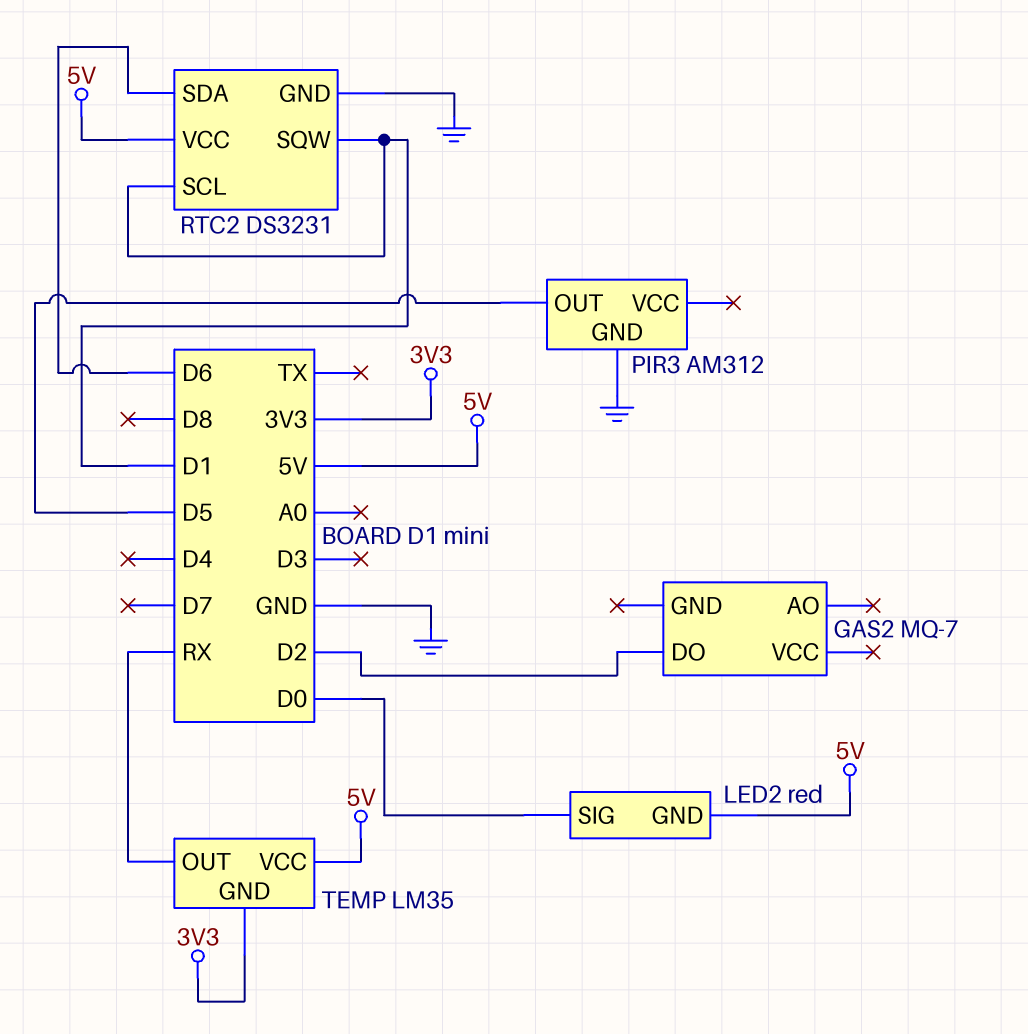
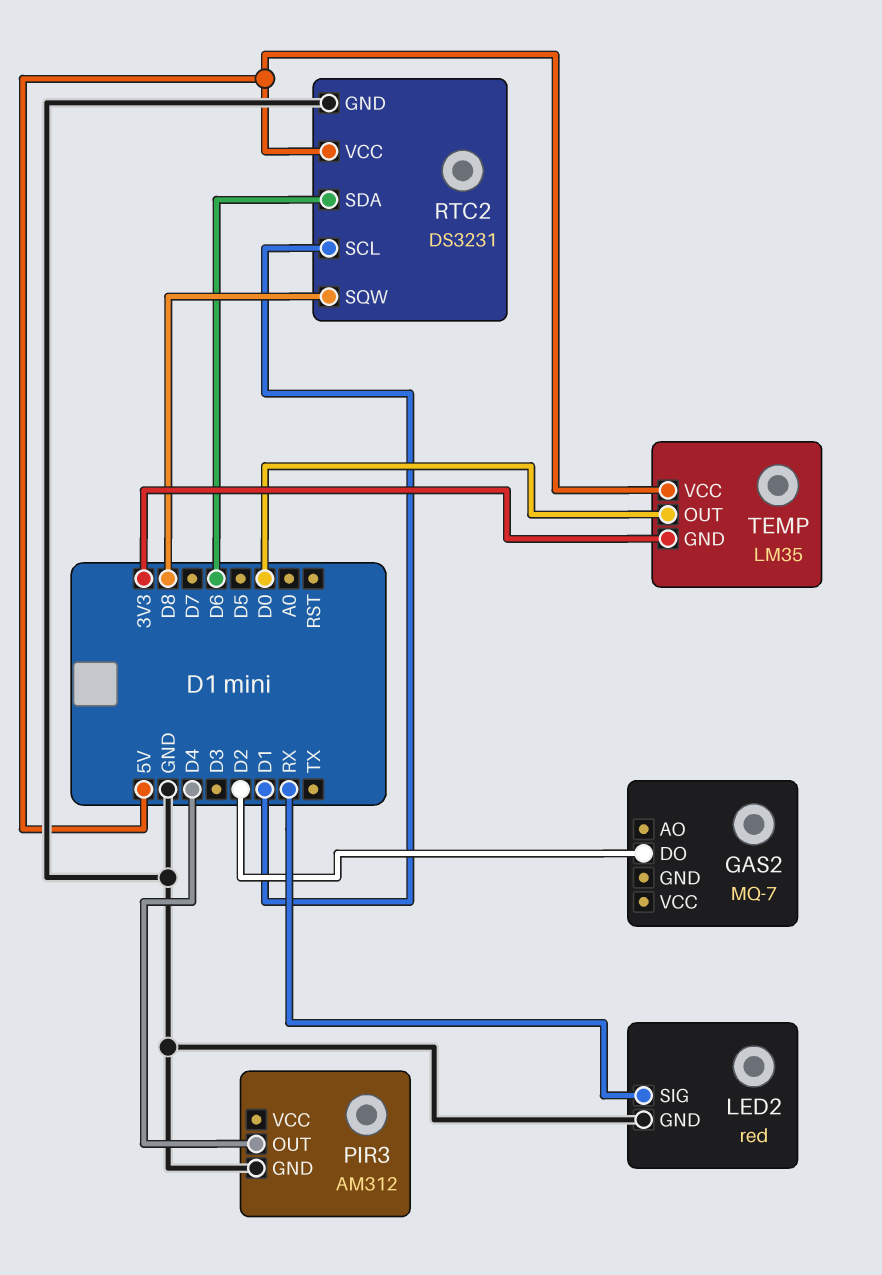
LED2 pin GND: 5V -> GND
LED2 pin SIG: D0 -> RX
PIR3 pin OUT: D5 -> D4
RTC2 pin SQW: D1 -> D8
TEMP pin OUT: RX -> D0

